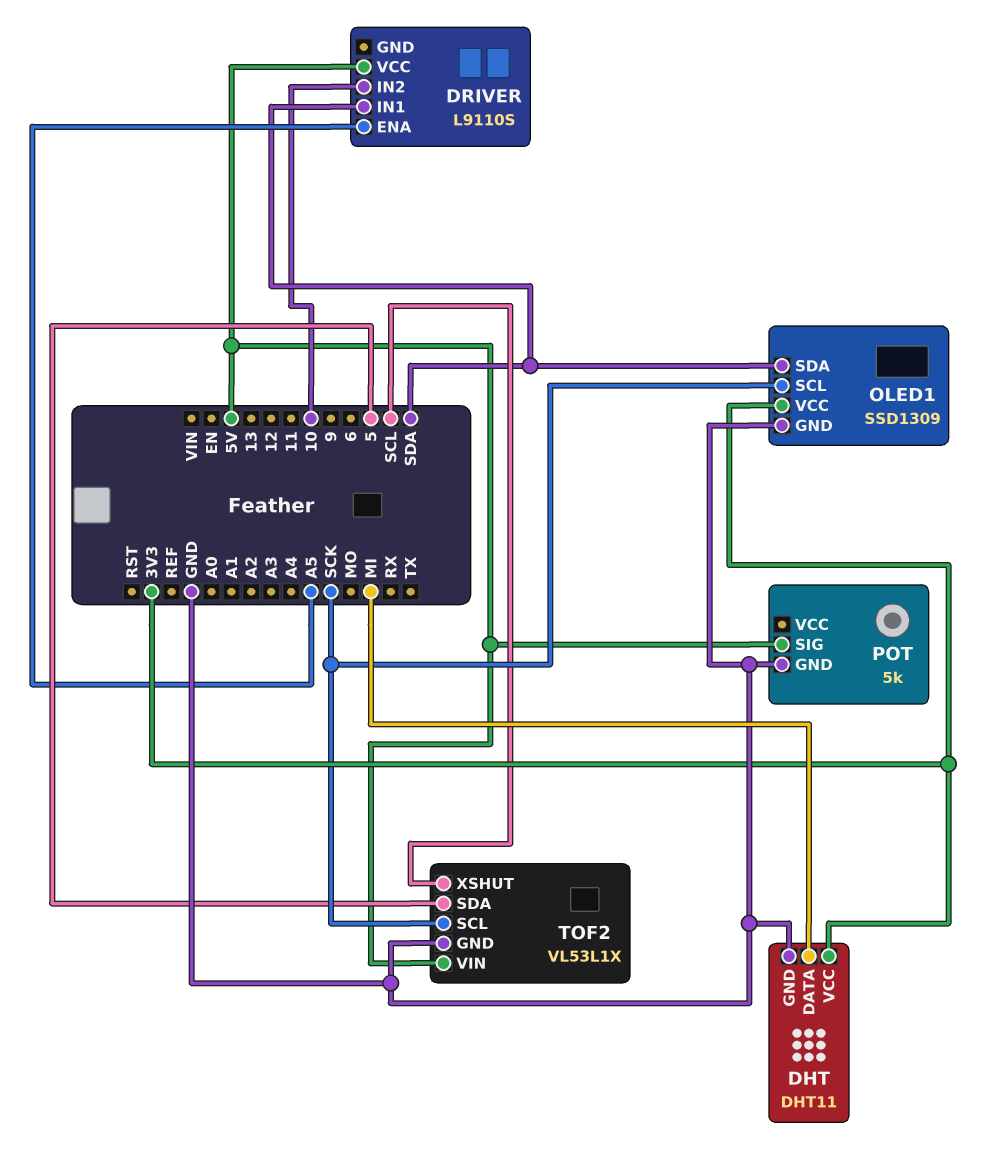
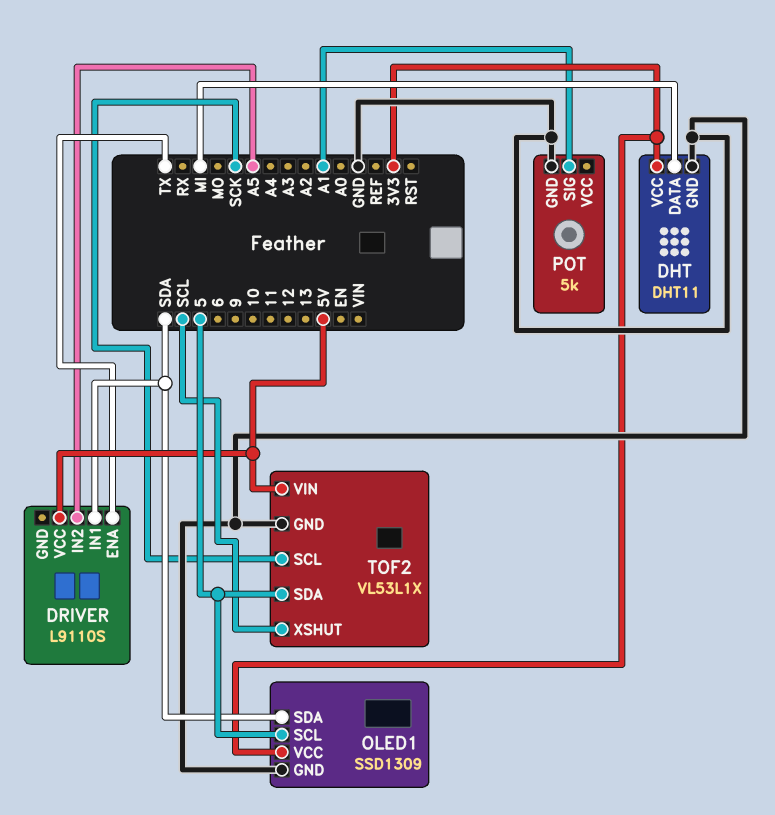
DRIVER pin ENA: A5 -> TX
DRIVER pin IN2: 10 -> A5
OLED1 pin SCL: SCK -> 5
POT pin SIG: 5V -> A1

